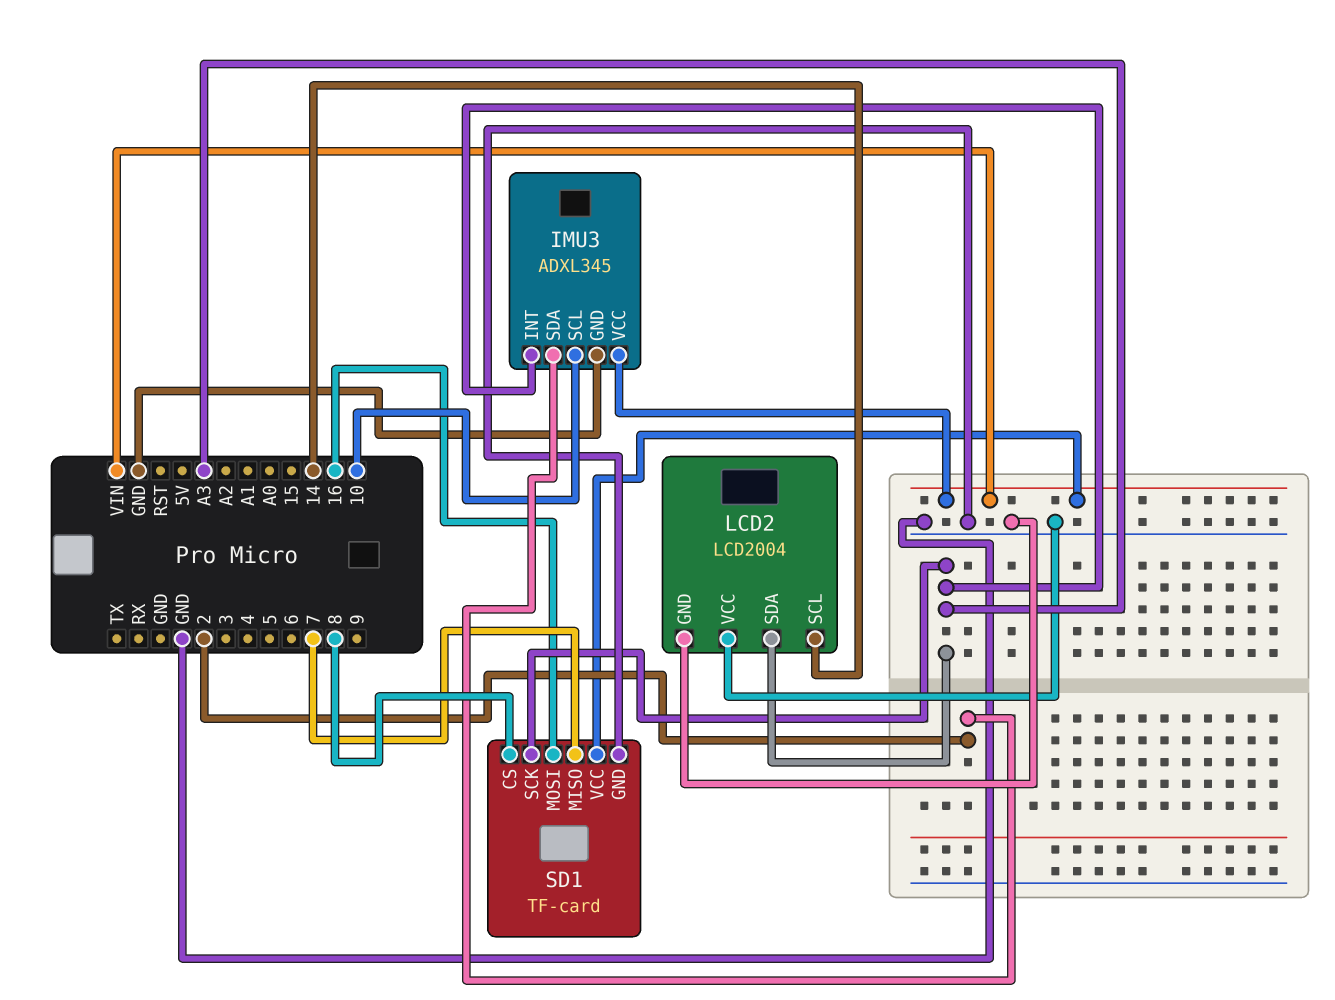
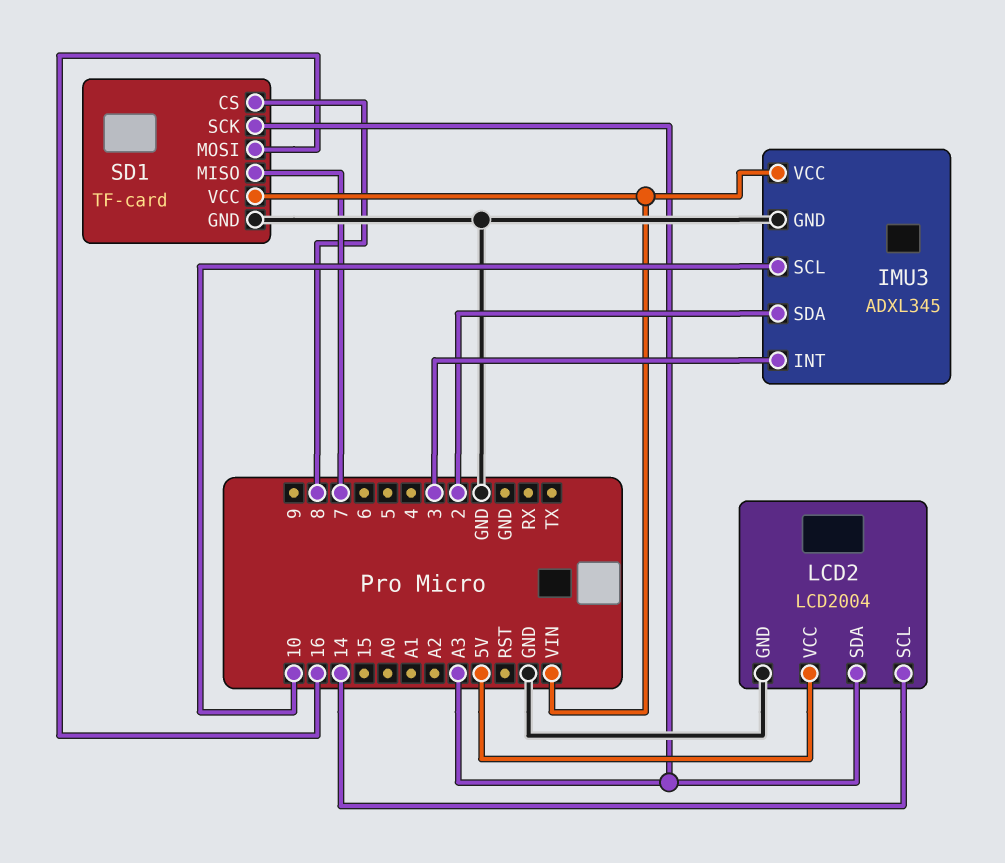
IMU3 pin INT: A3 -> 3
LCD2 pin VCC: GND -> 5V

